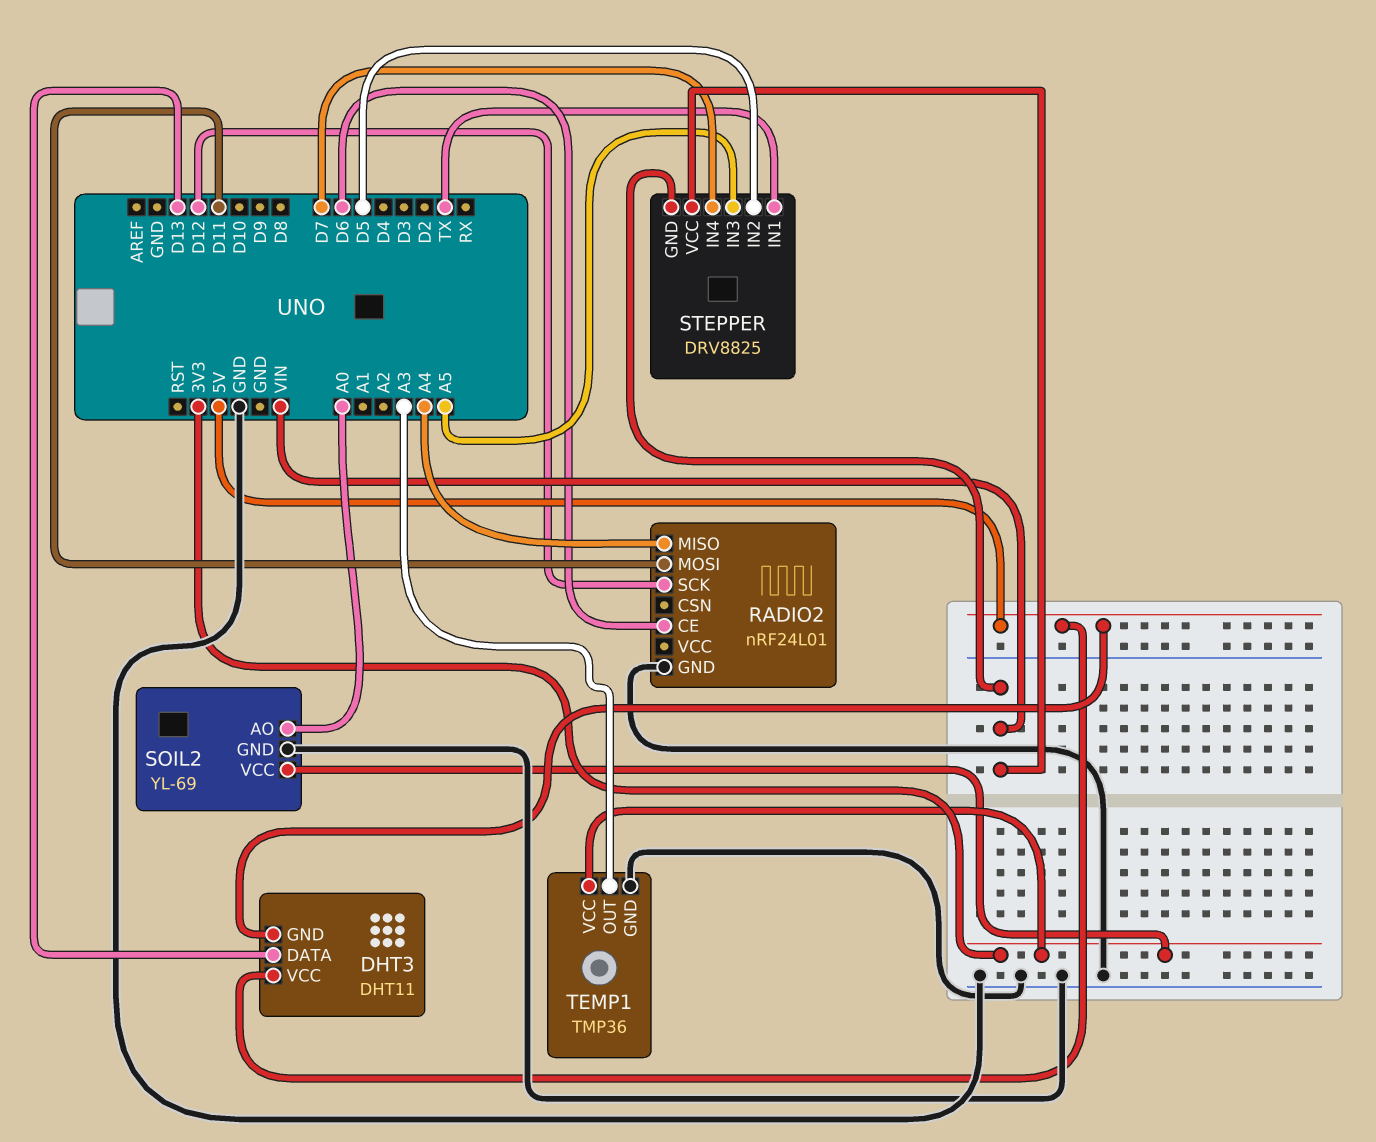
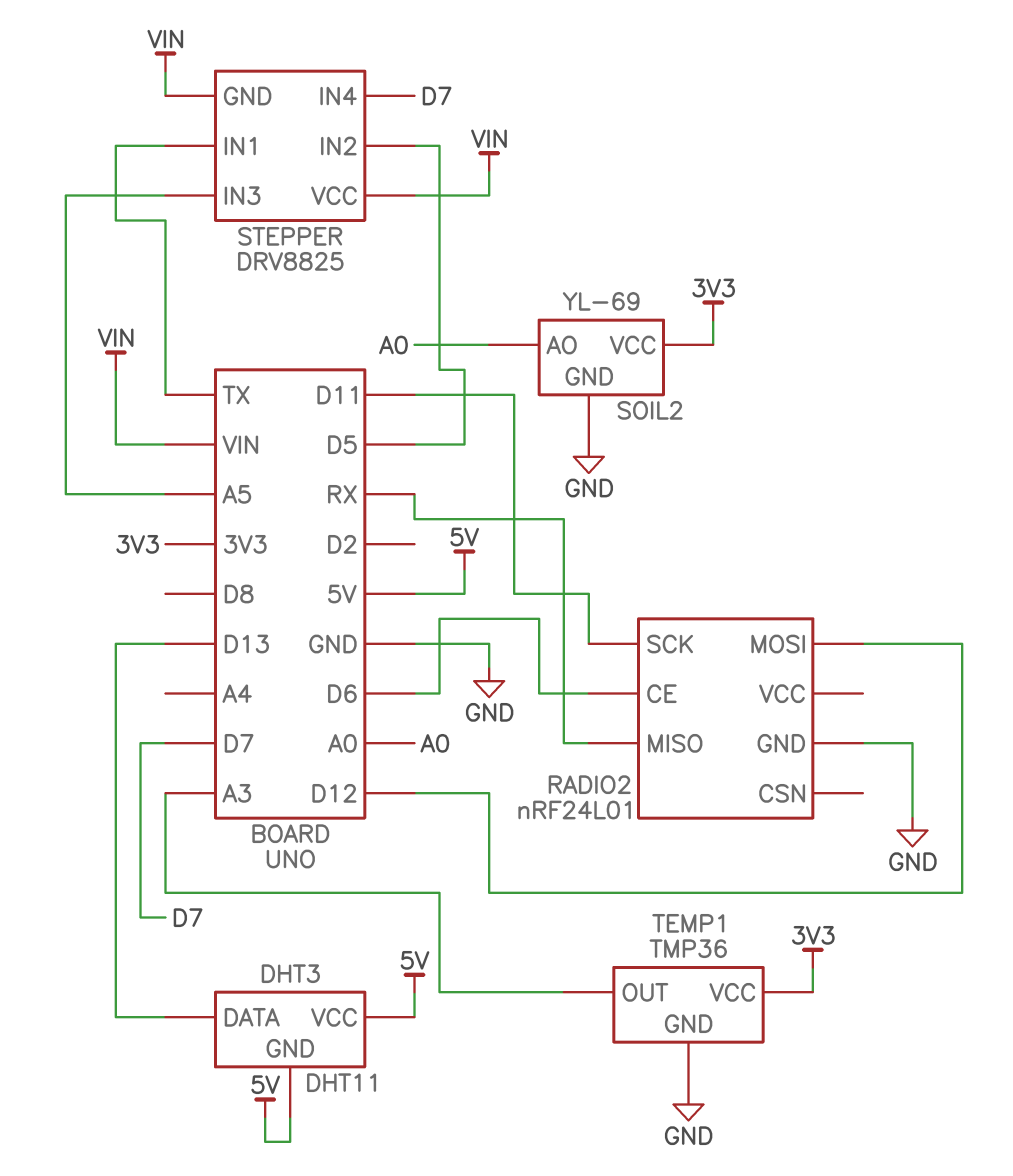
RADIO2 pin MISO: A4 -> RX
RADIO2 pin MOSI: D11 -> D12
RADIO2 pin SCK: D12 -> D11

